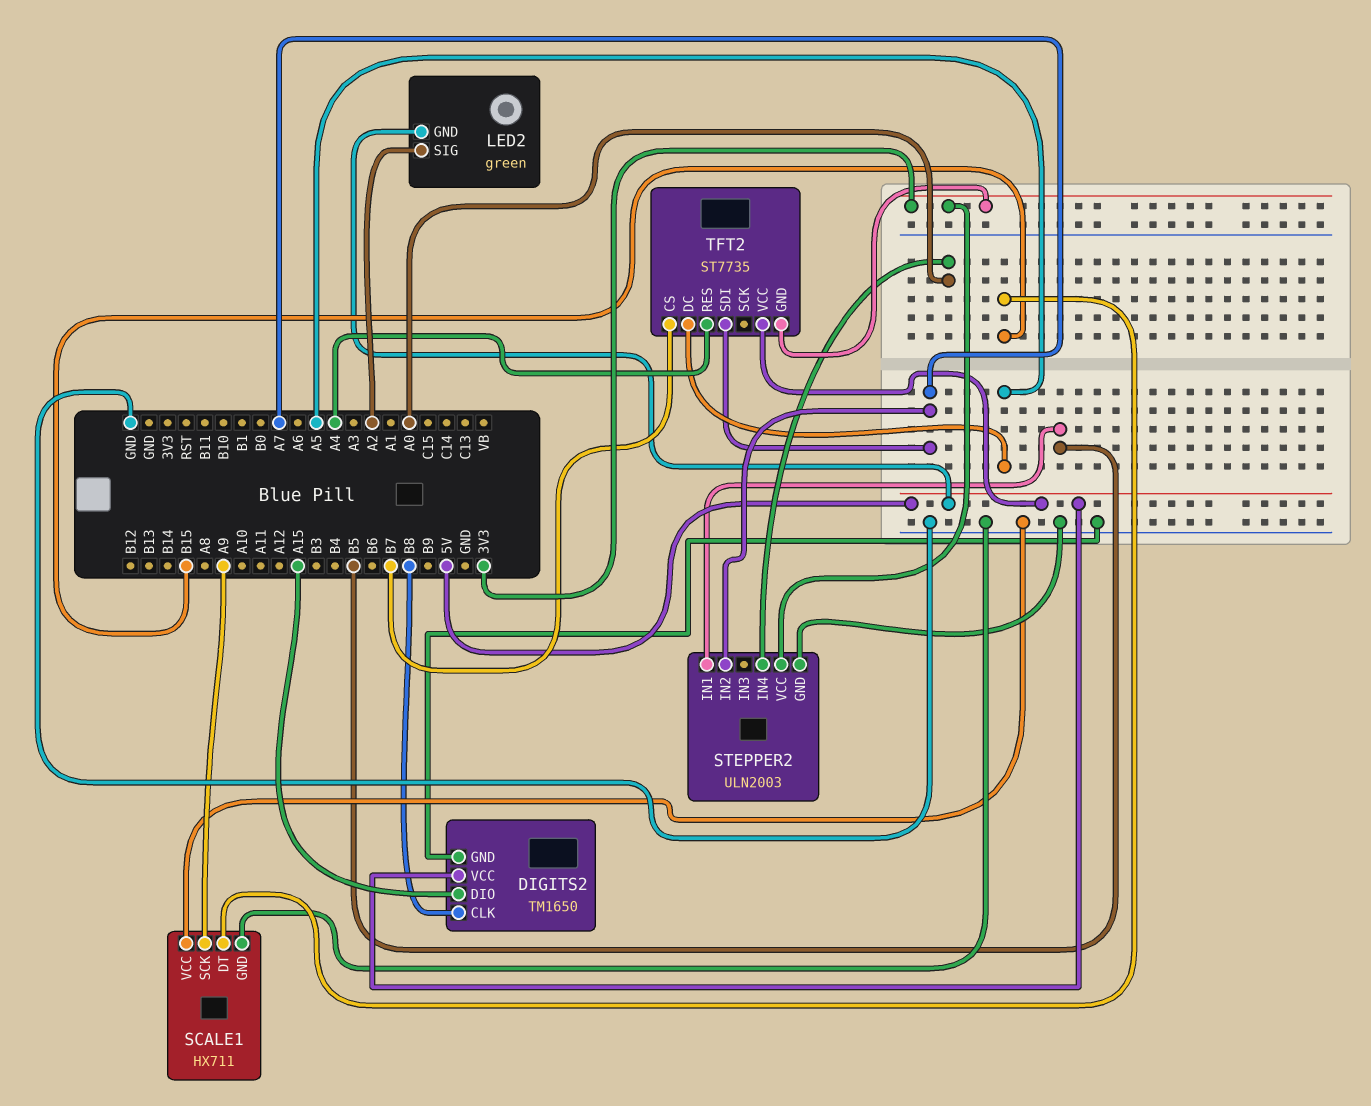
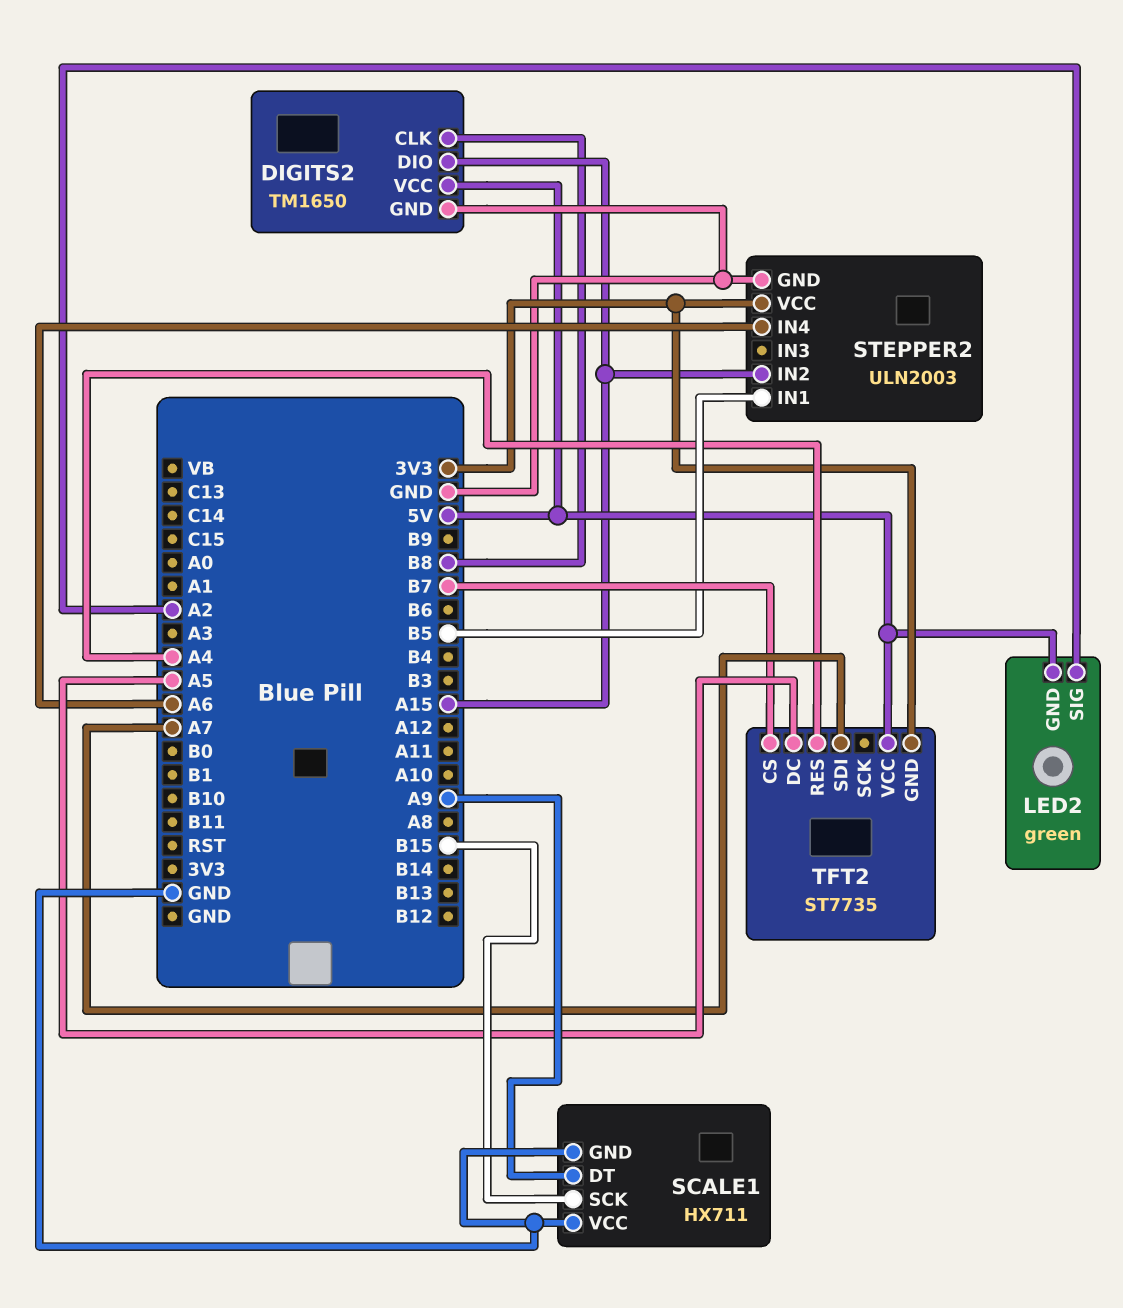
SCALE1 pin DT: B15 -> A9
SCALE1 pin SCK: A9 -> B15
STEPPER2 pin IN2: A7 -> A15
STEPPER2 pin IN4: A0 -> A6

